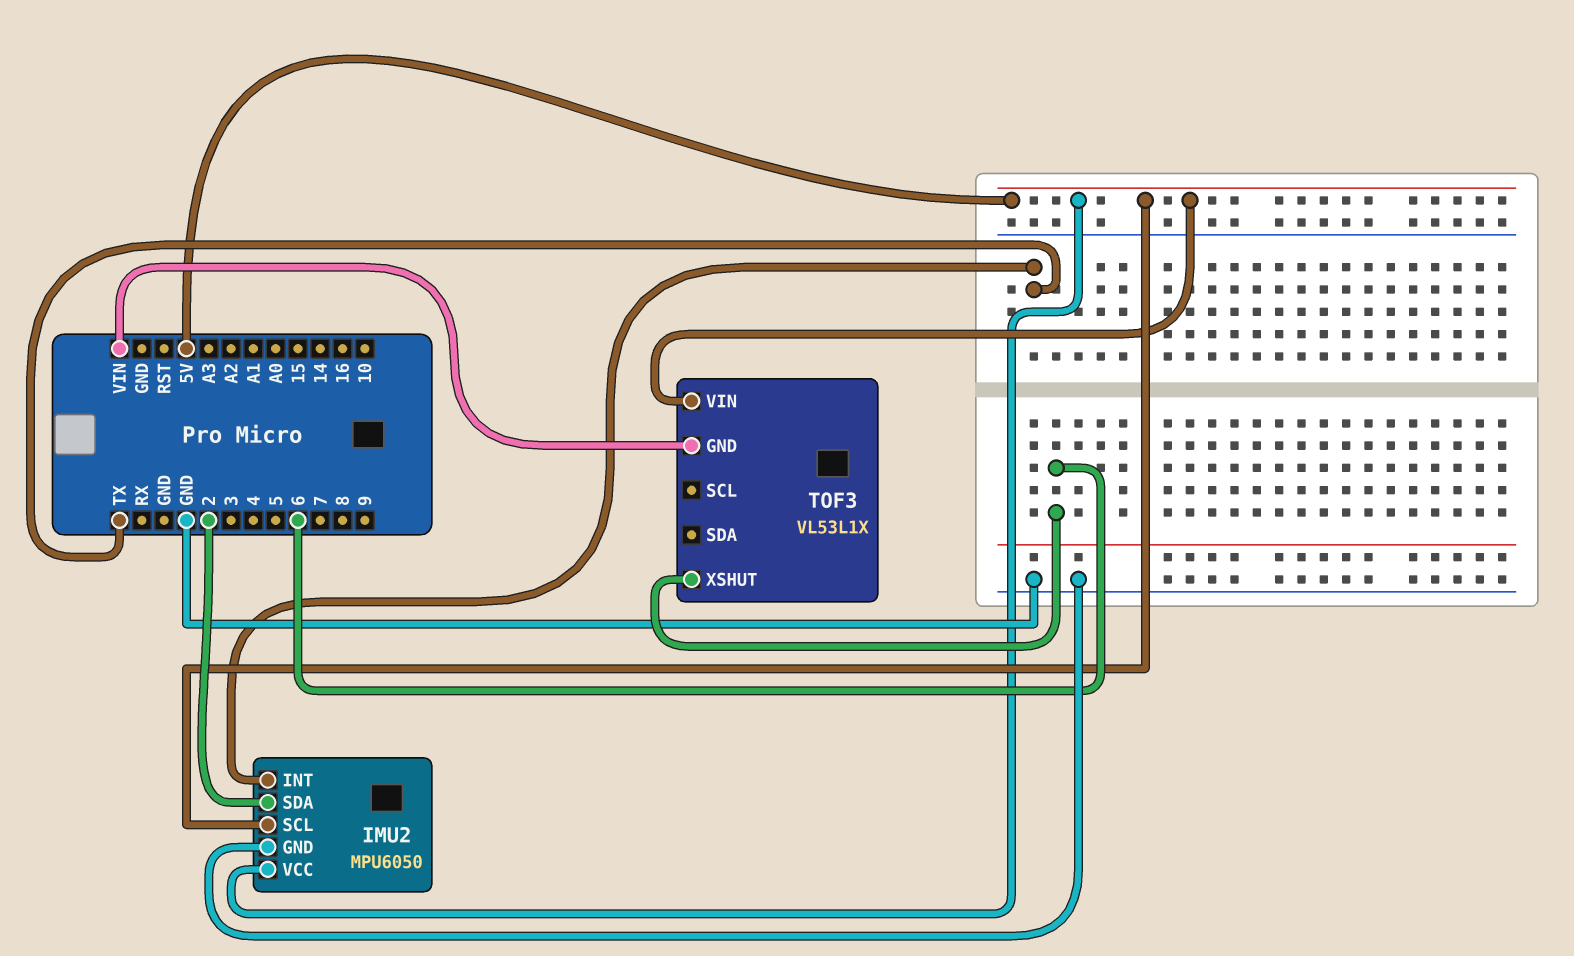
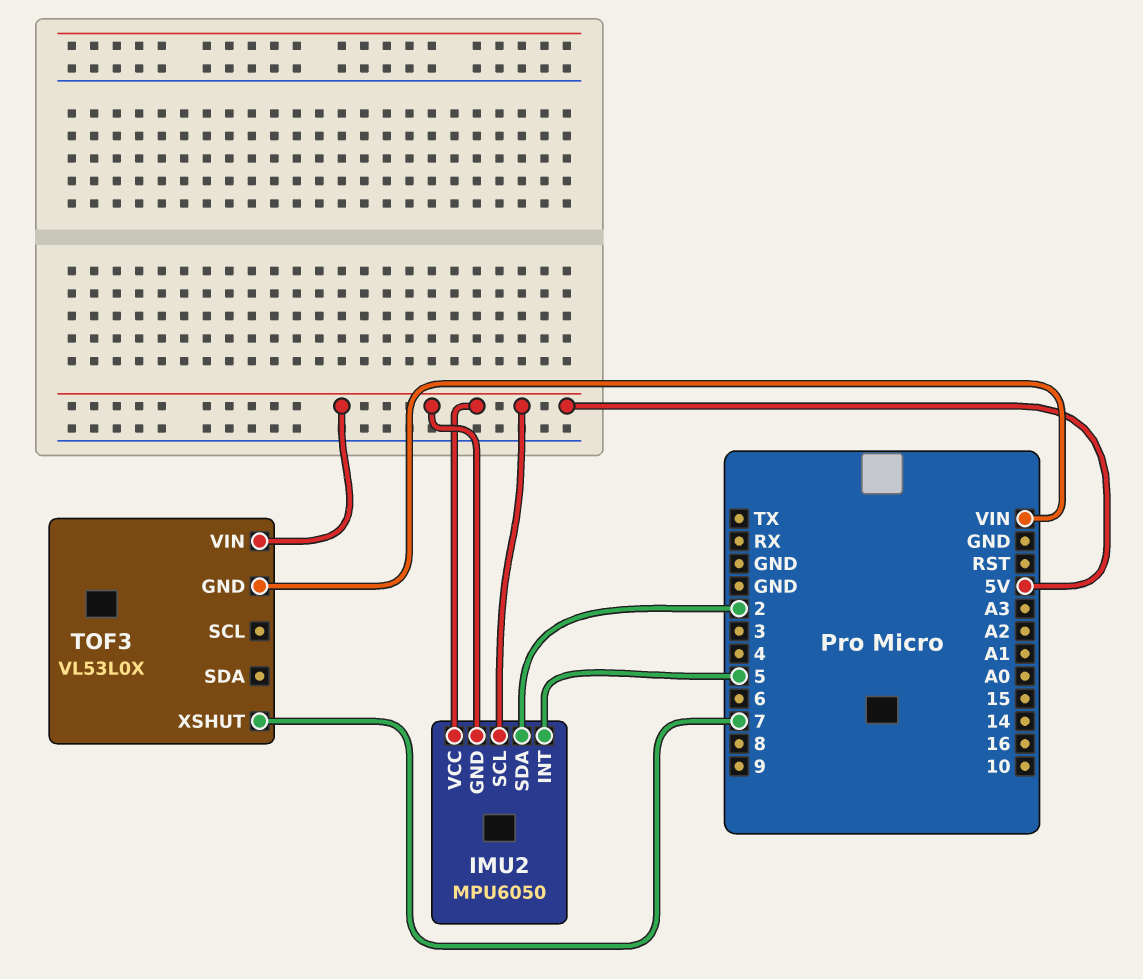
IMU2 pin GND: GND -> 5V
IMU2 pin INT: TX -> 5
TOF3: VL53L1X -> VL53L0X
TOF3 pin XSHUT: 6 -> 7

